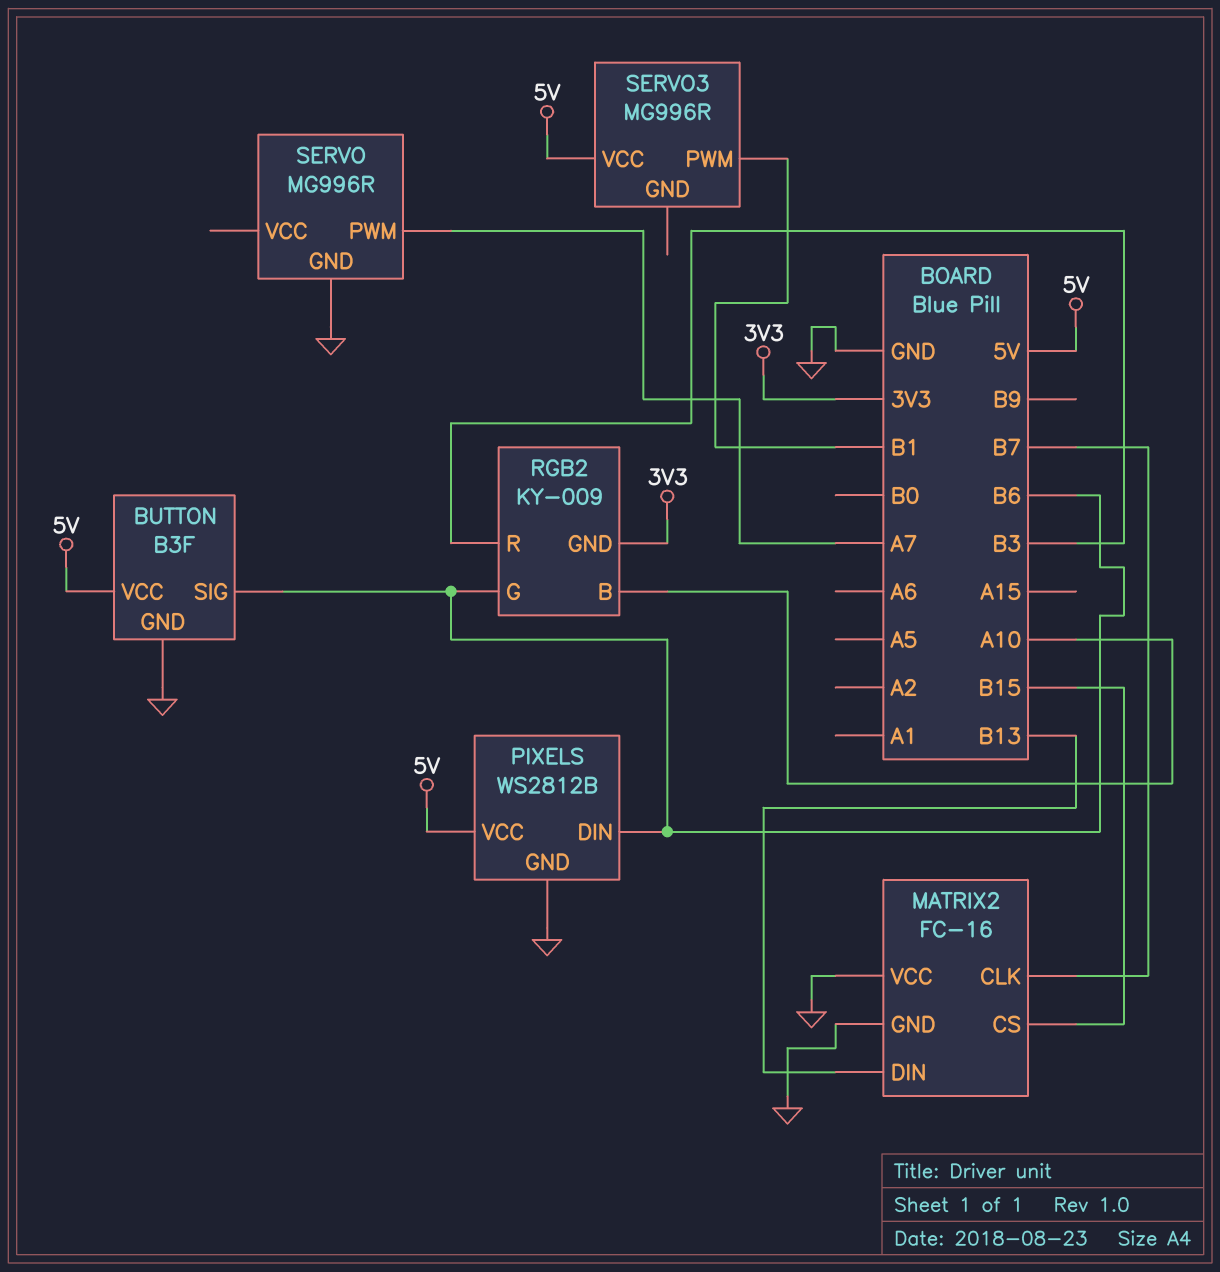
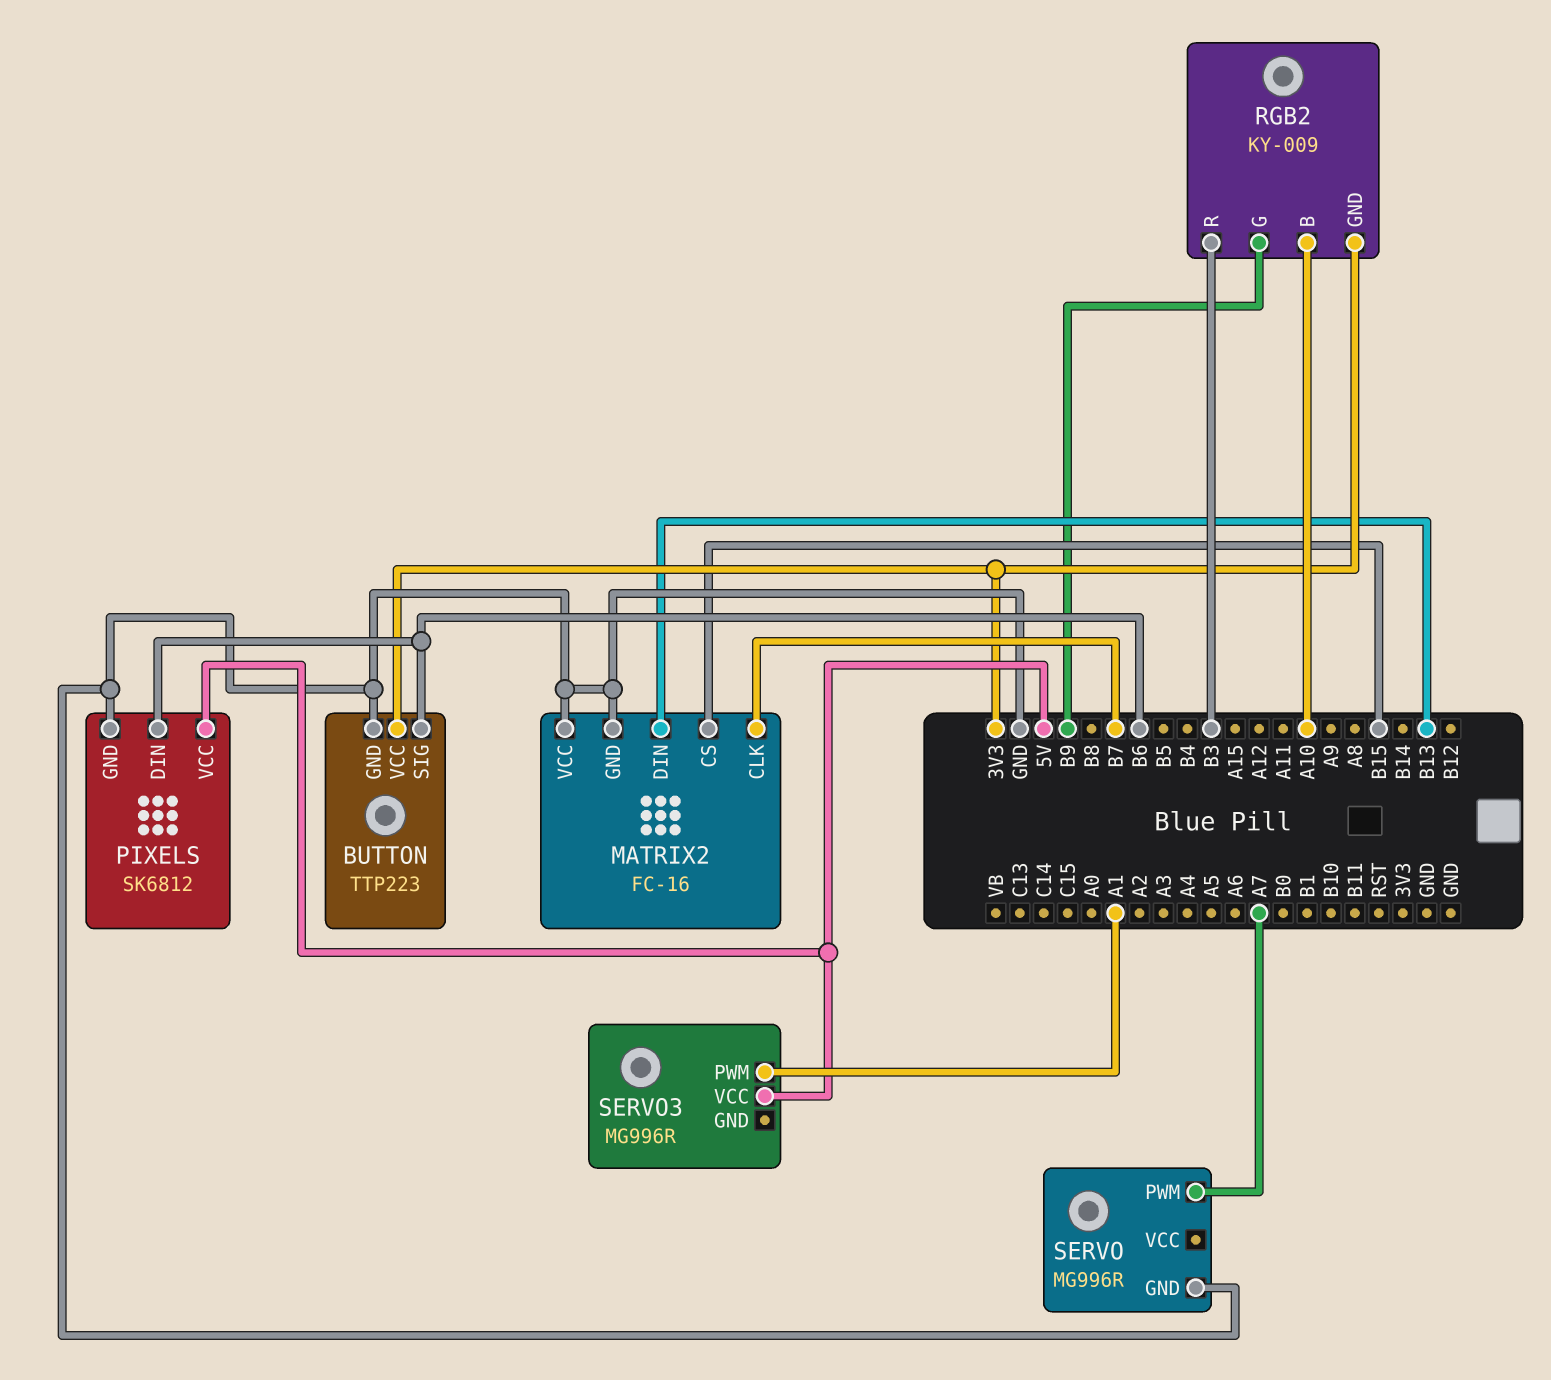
BUTTON: B3F -> TTP223
BUTTON pin VCC: 5V -> 3V3
PIXELS: WS2812B -> SK6812
RGB2 pin G: B6 -> B9
SERVO3 pin PWM: B1 -> A1

